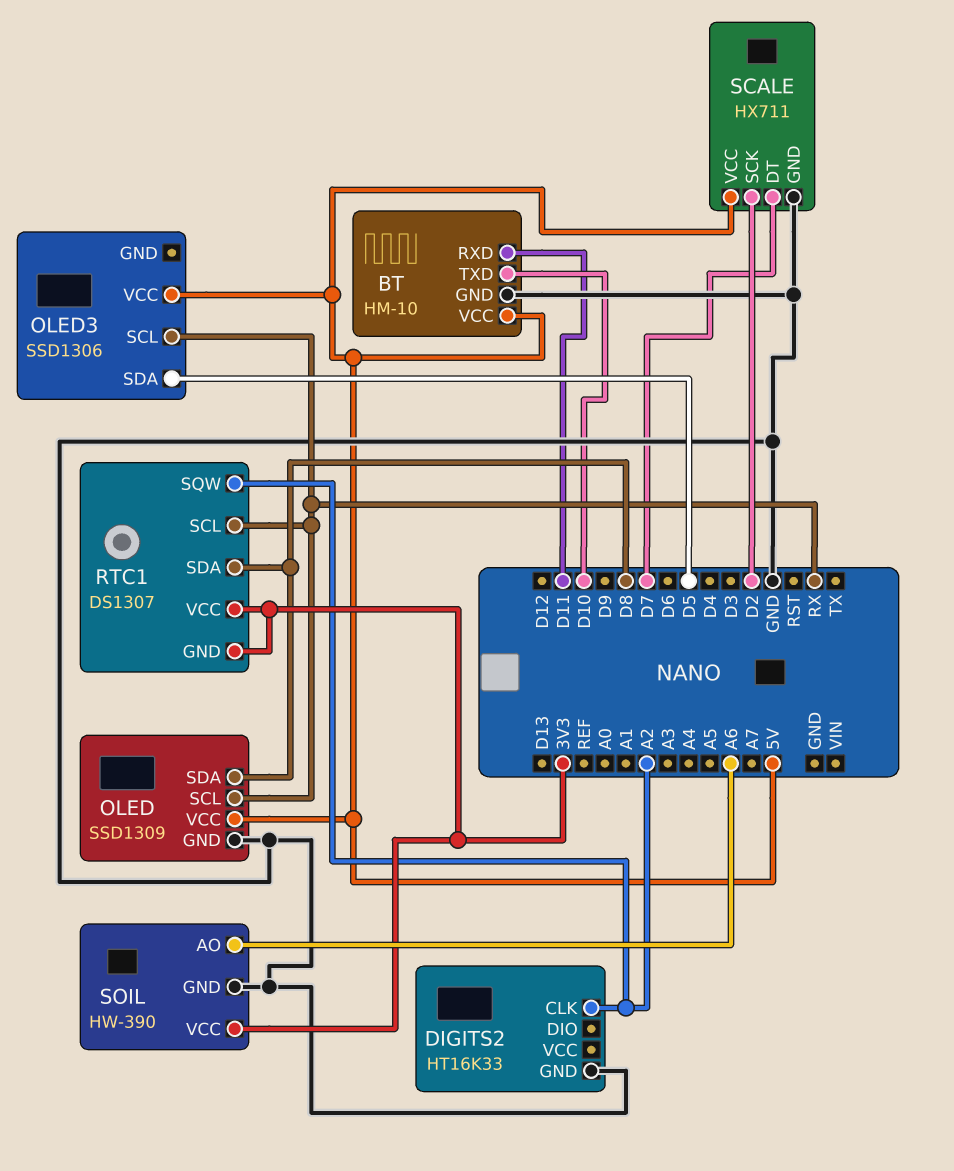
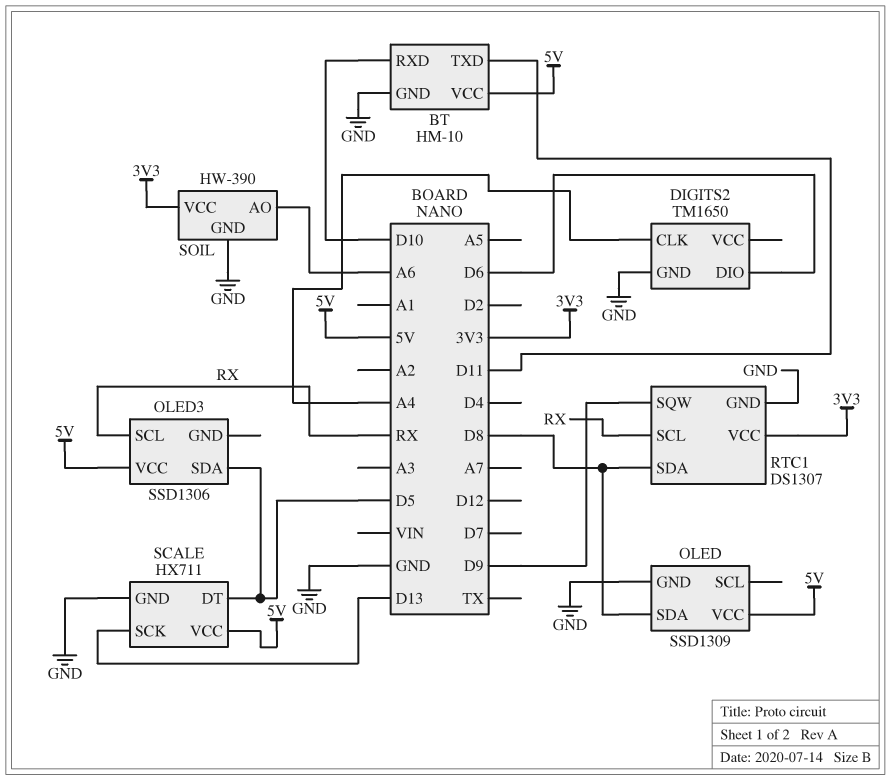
BT pin RXD: D11 -> D10
BT pin TXD: D10 -> D11
DIGITS2: HT16K33 -> TM1650
DIGITS2 pin CLK: A2 -> A4
DIGITS2 pin DIO: none -> D6
OLED pin SCL: RX -> none
RTC1 pin GND: 3V3 -> GND
RTC1 pin SQW: A2 -> D9
SCALE pin DT: D7 -> D5
SCALE pin SCK: D2 -> D13

